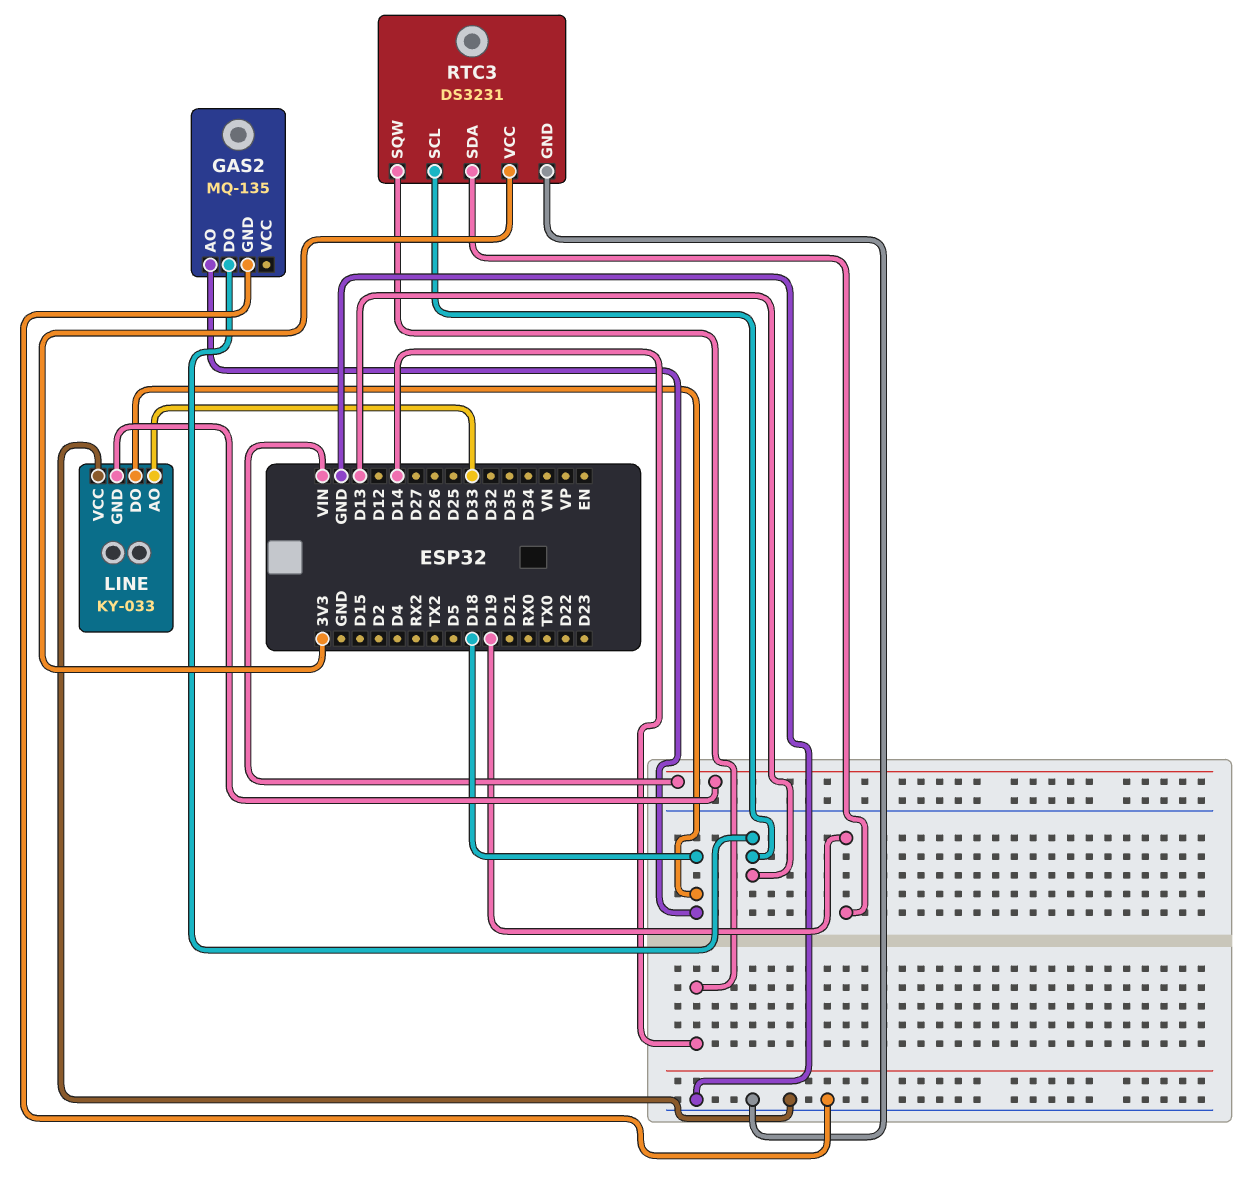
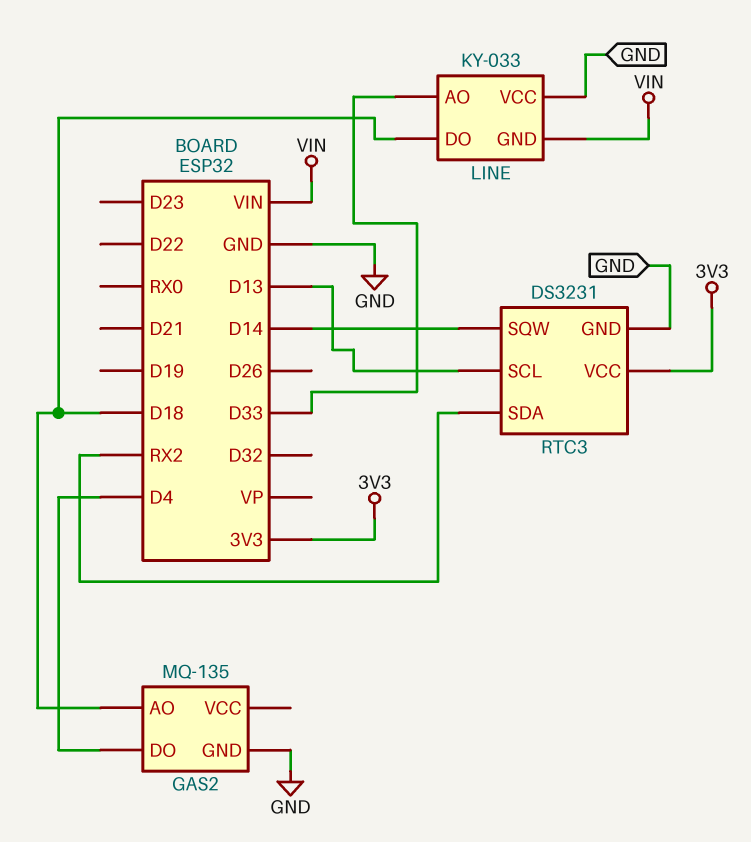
GAS2 pin DO: D13 -> D4
RTC3 pin SDA: D19 -> RX2

